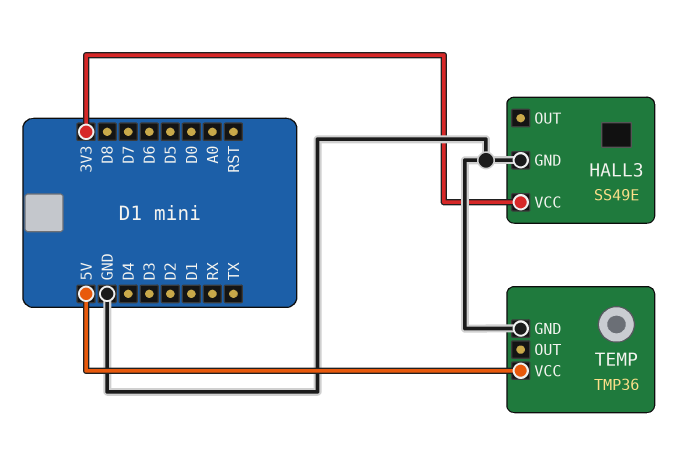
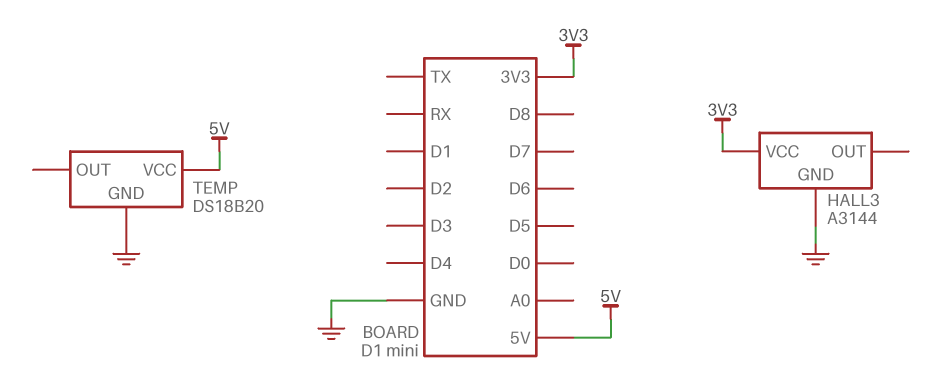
HALL3: SS49E -> A3144
TEMP: TMP36 -> DS18B20

